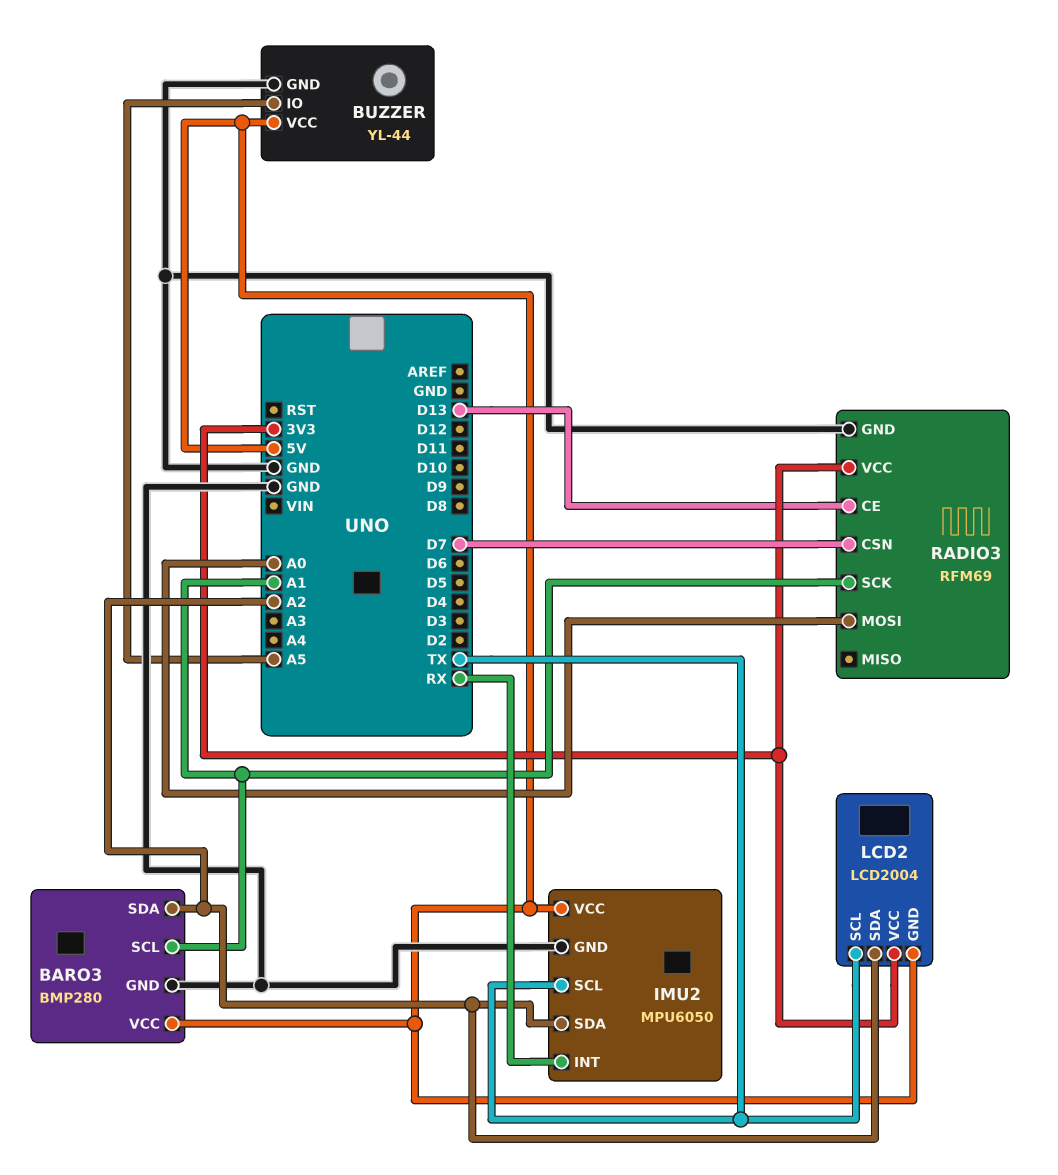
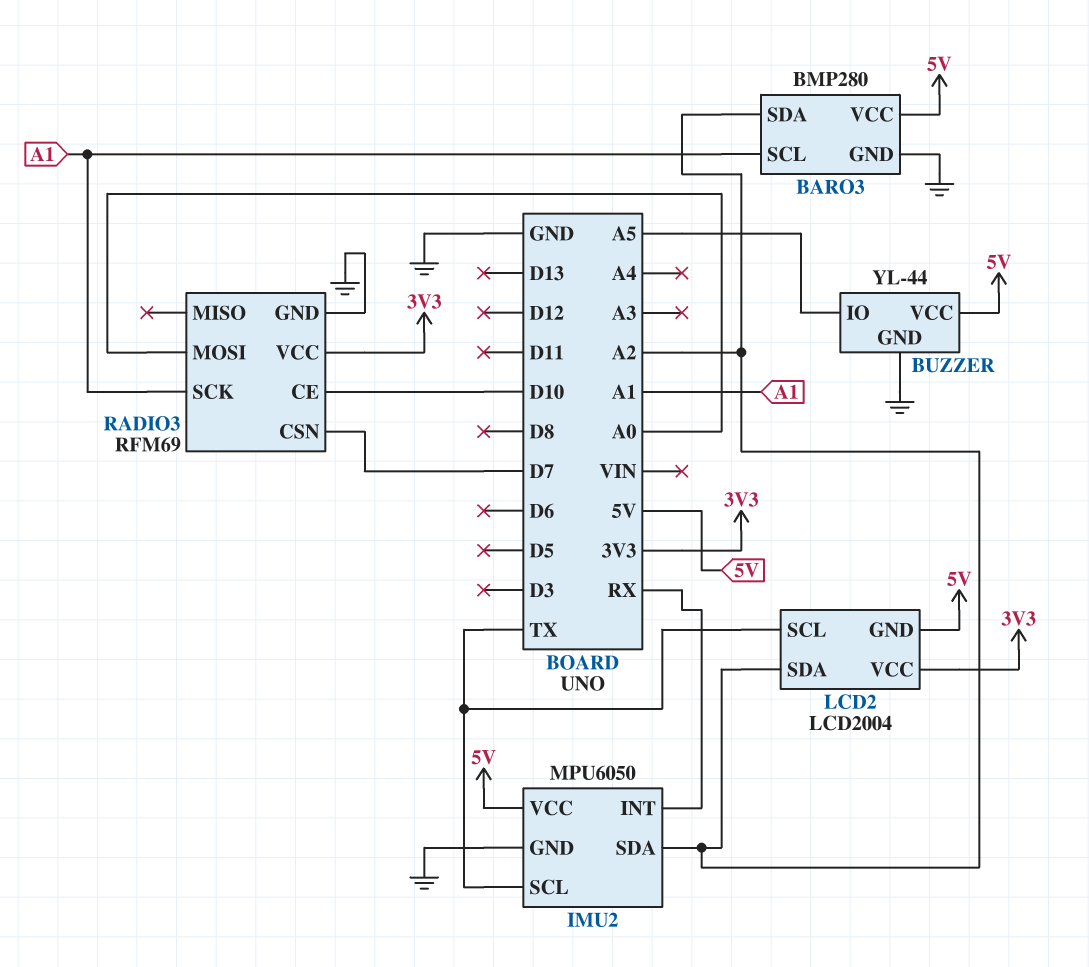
RADIO3 pin CE: D13 -> D10

